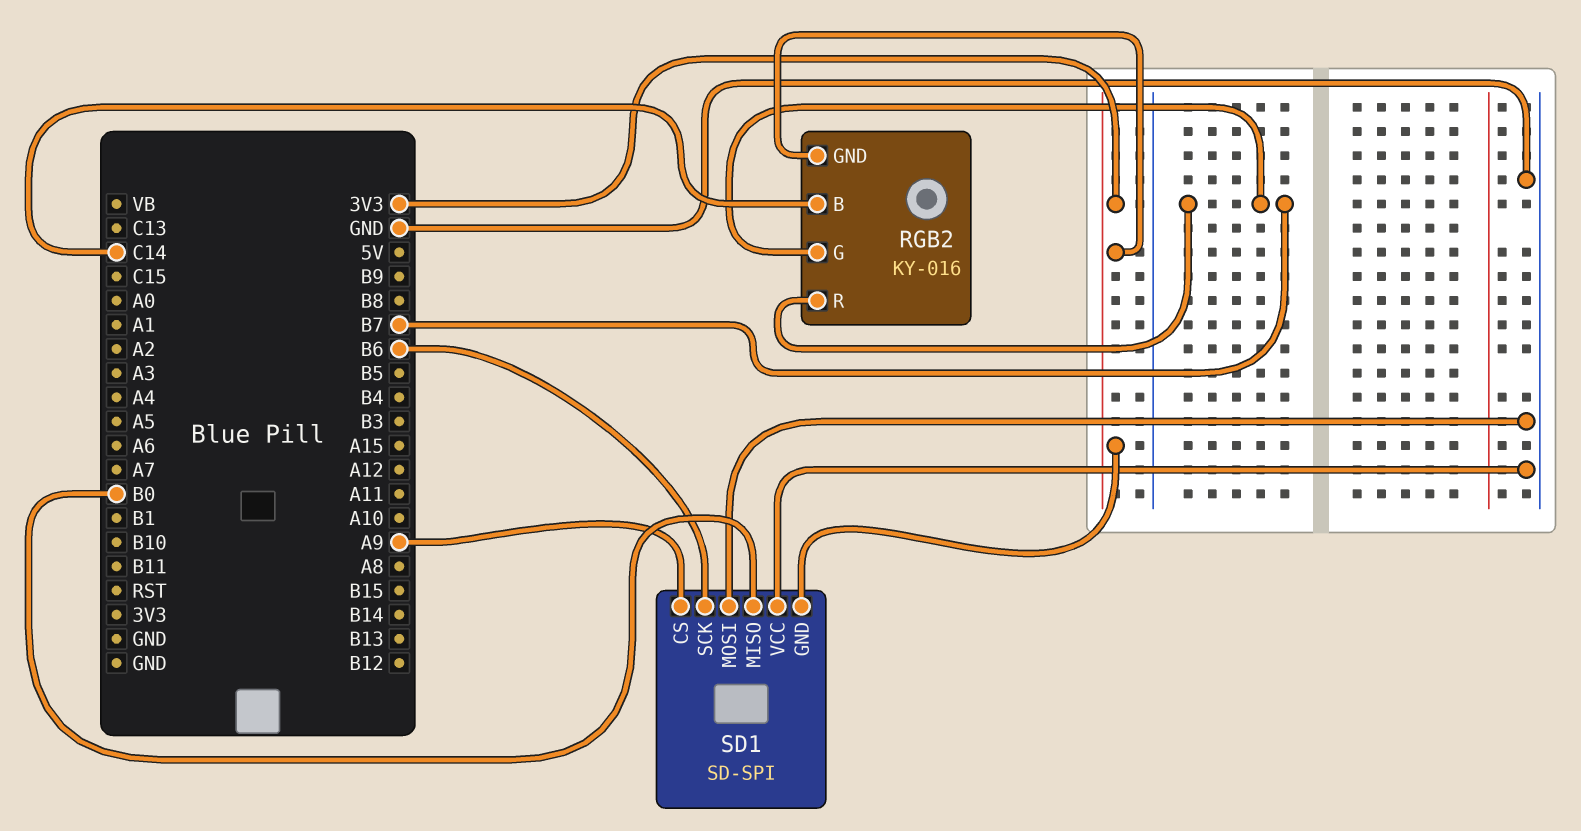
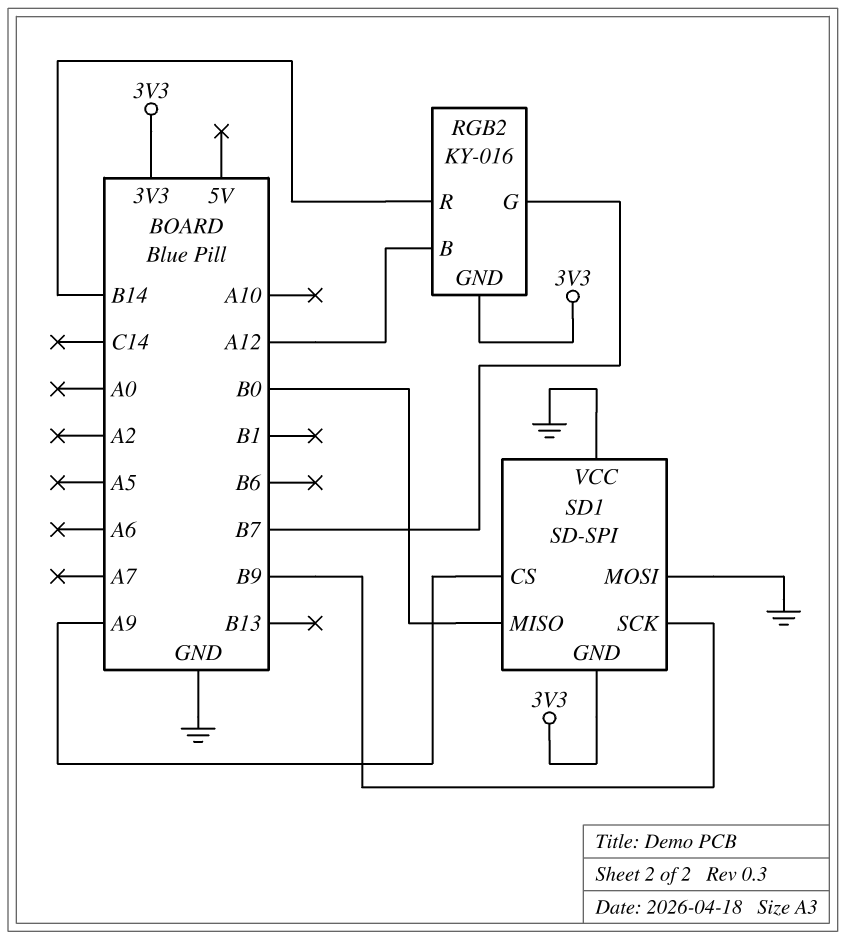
RGB2 pin B: C14 -> A12
RGB2 pin R: B7 -> B14
SD1 pin SCK: B6 -> B9

